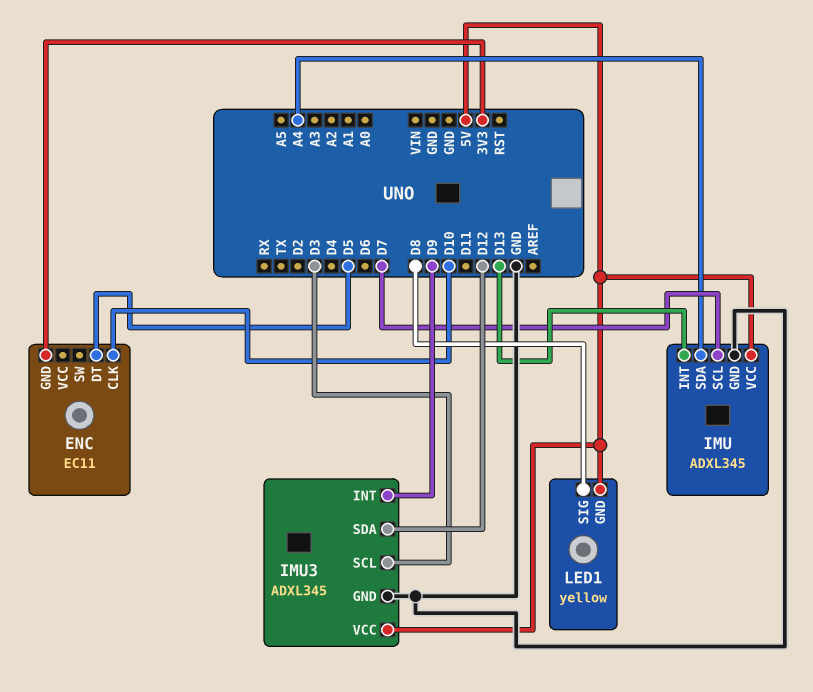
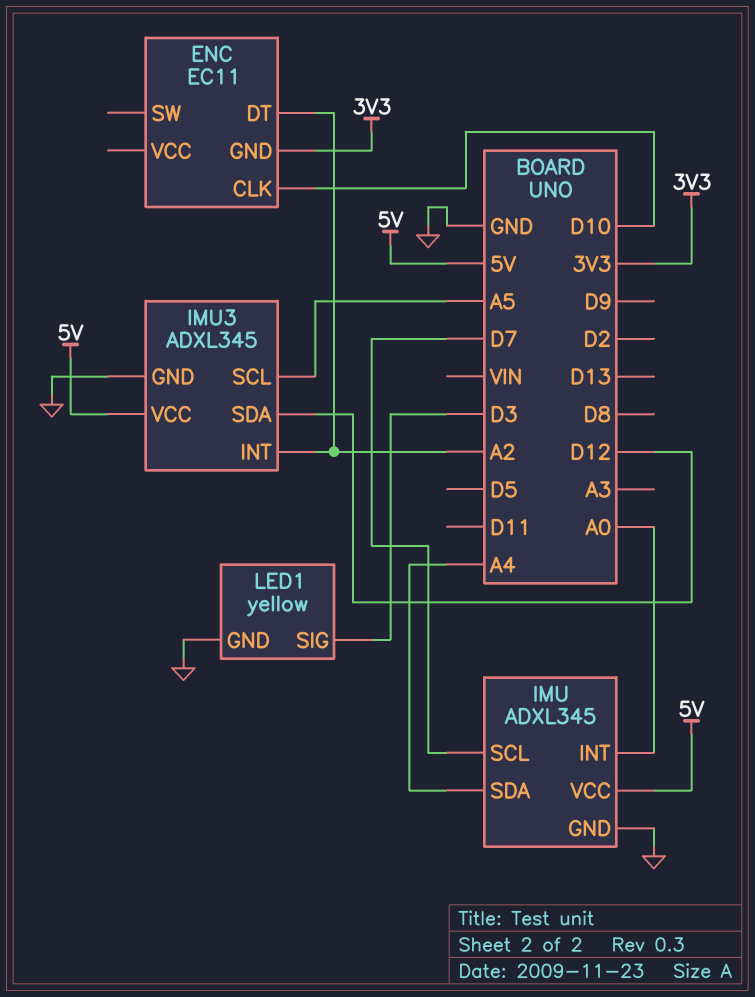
ENC pin DT: D5 -> A2
IMU pin INT: D13 -> A0
IMU3 pin INT: D9 -> A2
IMU3 pin SCL: D3 -> A5
LED1 pin GND: 5V -> GND
LED1 pin SIG: D8 -> D3

